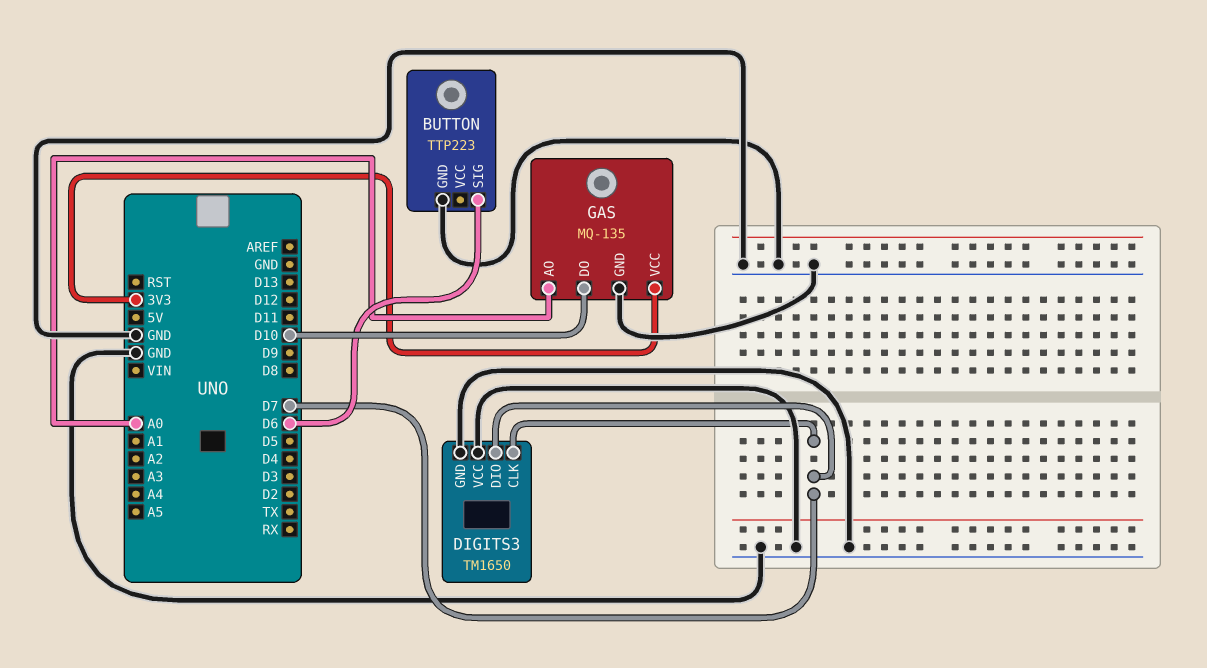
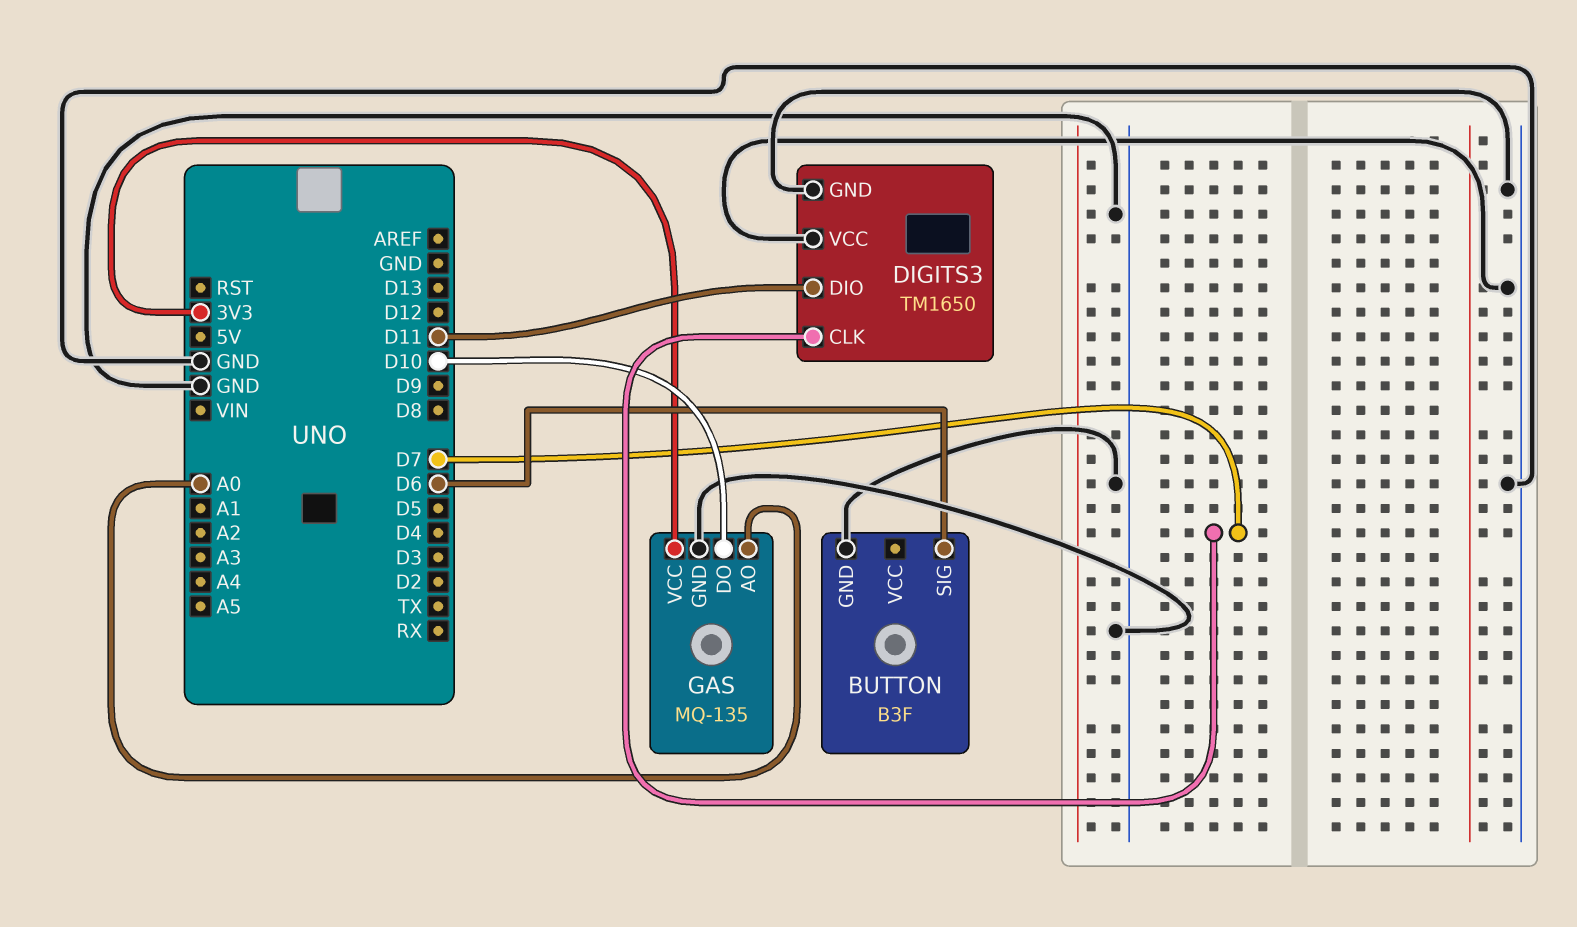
BUTTON: TTP223 -> B3F
DIGITS3 pin DIO: D7 -> D11

